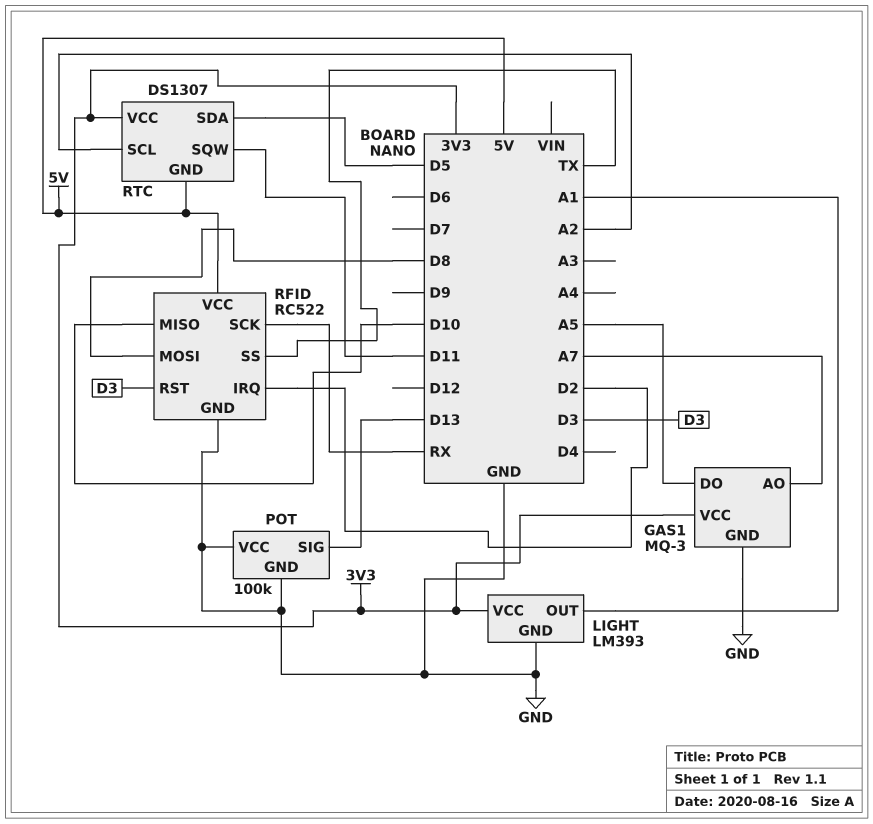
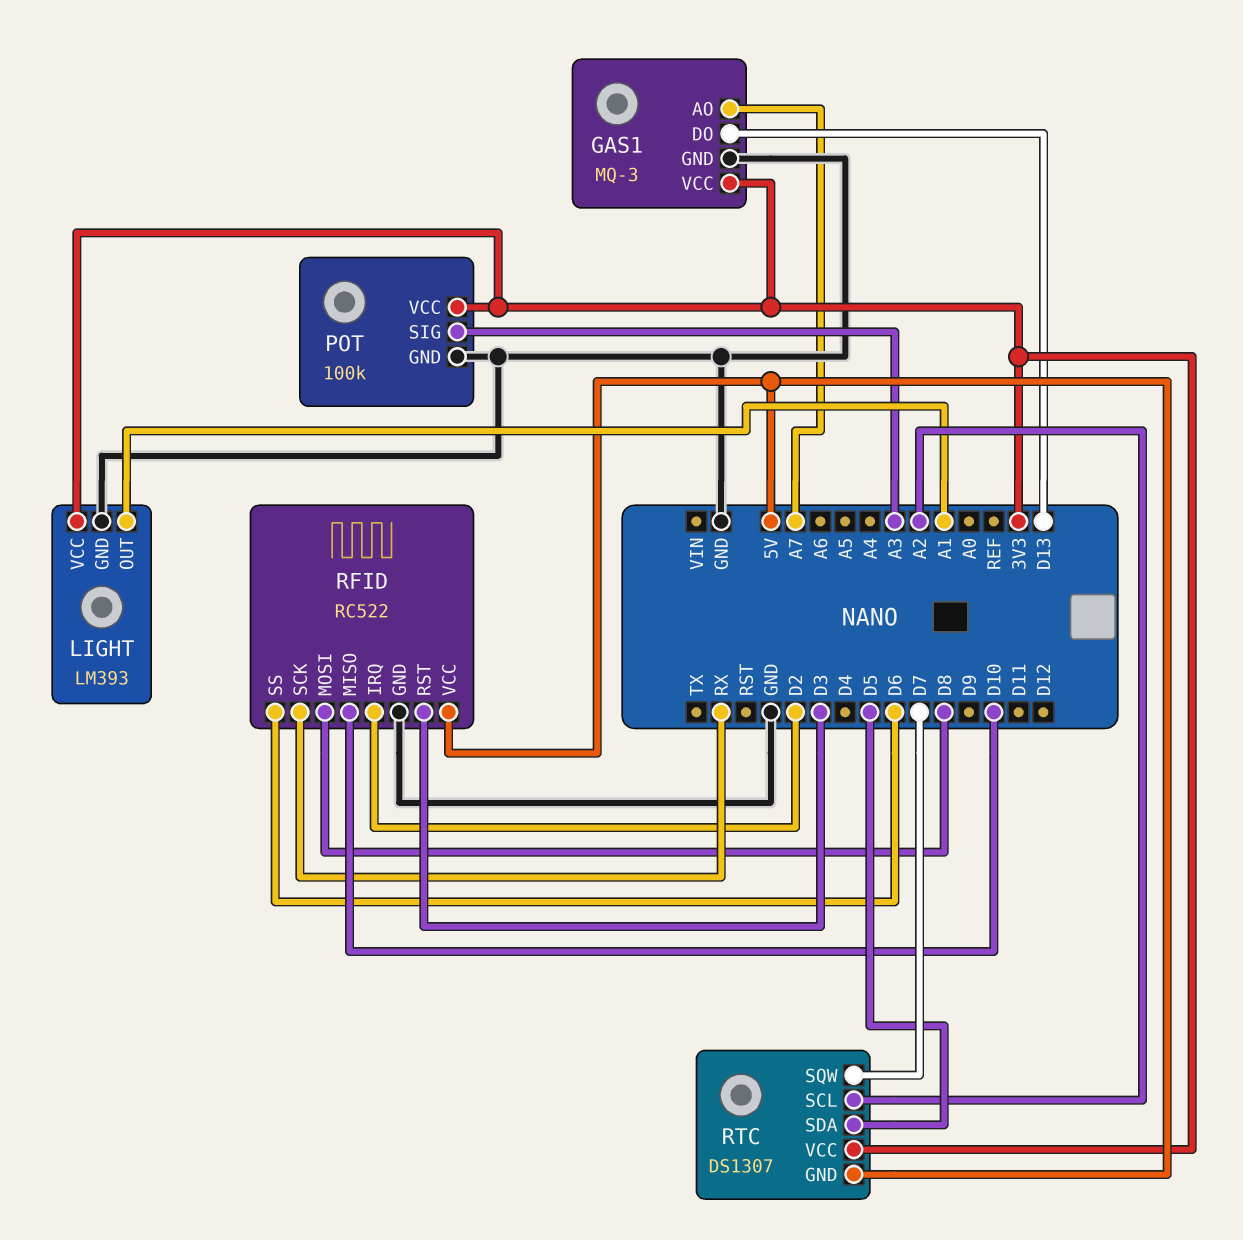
GAS1 pin DO: A5 -> D13
POT pin SIG: D13 -> A3
POT pin VCC: GND -> 3V3
RFID pin SS: TX -> D6
RTC pin SQW: D11 -> D7

